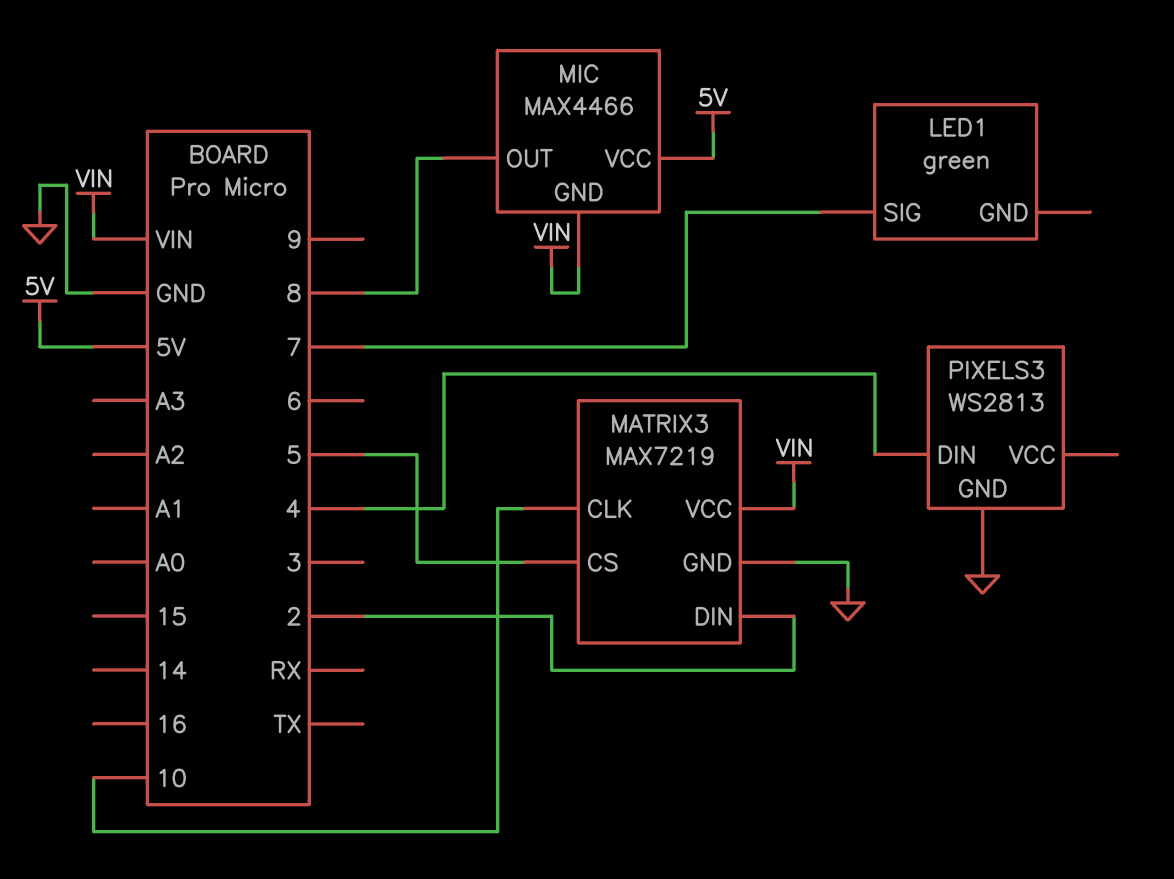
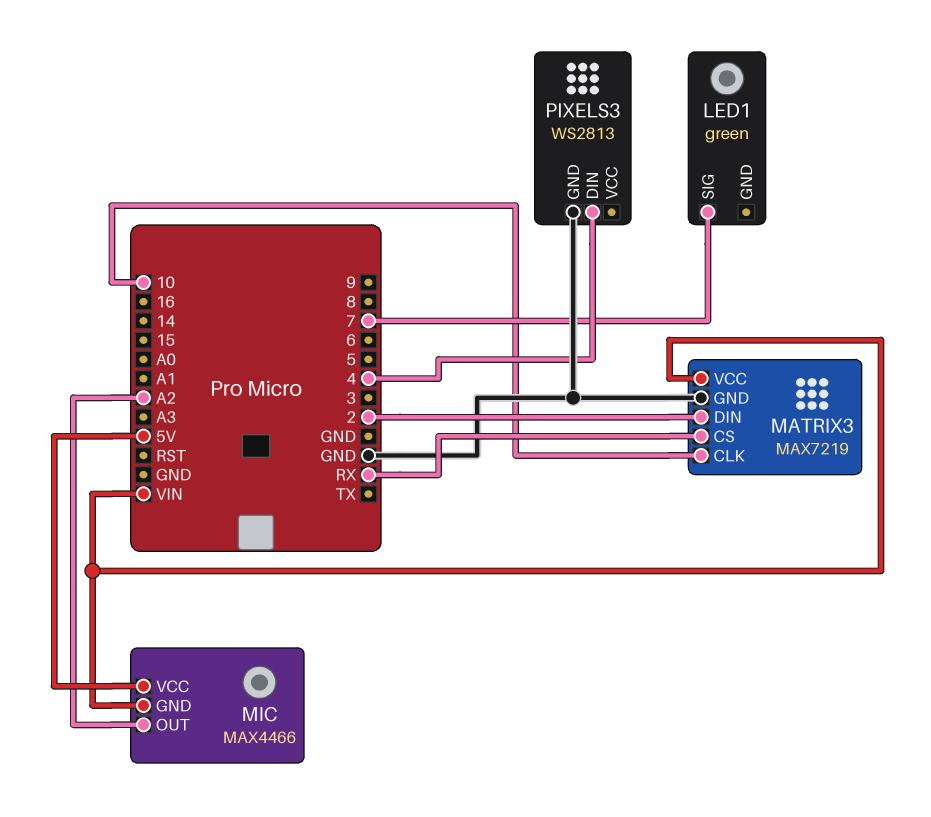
MATRIX3 pin CS: 5 -> RX
MIC pin OUT: 8 -> A2

